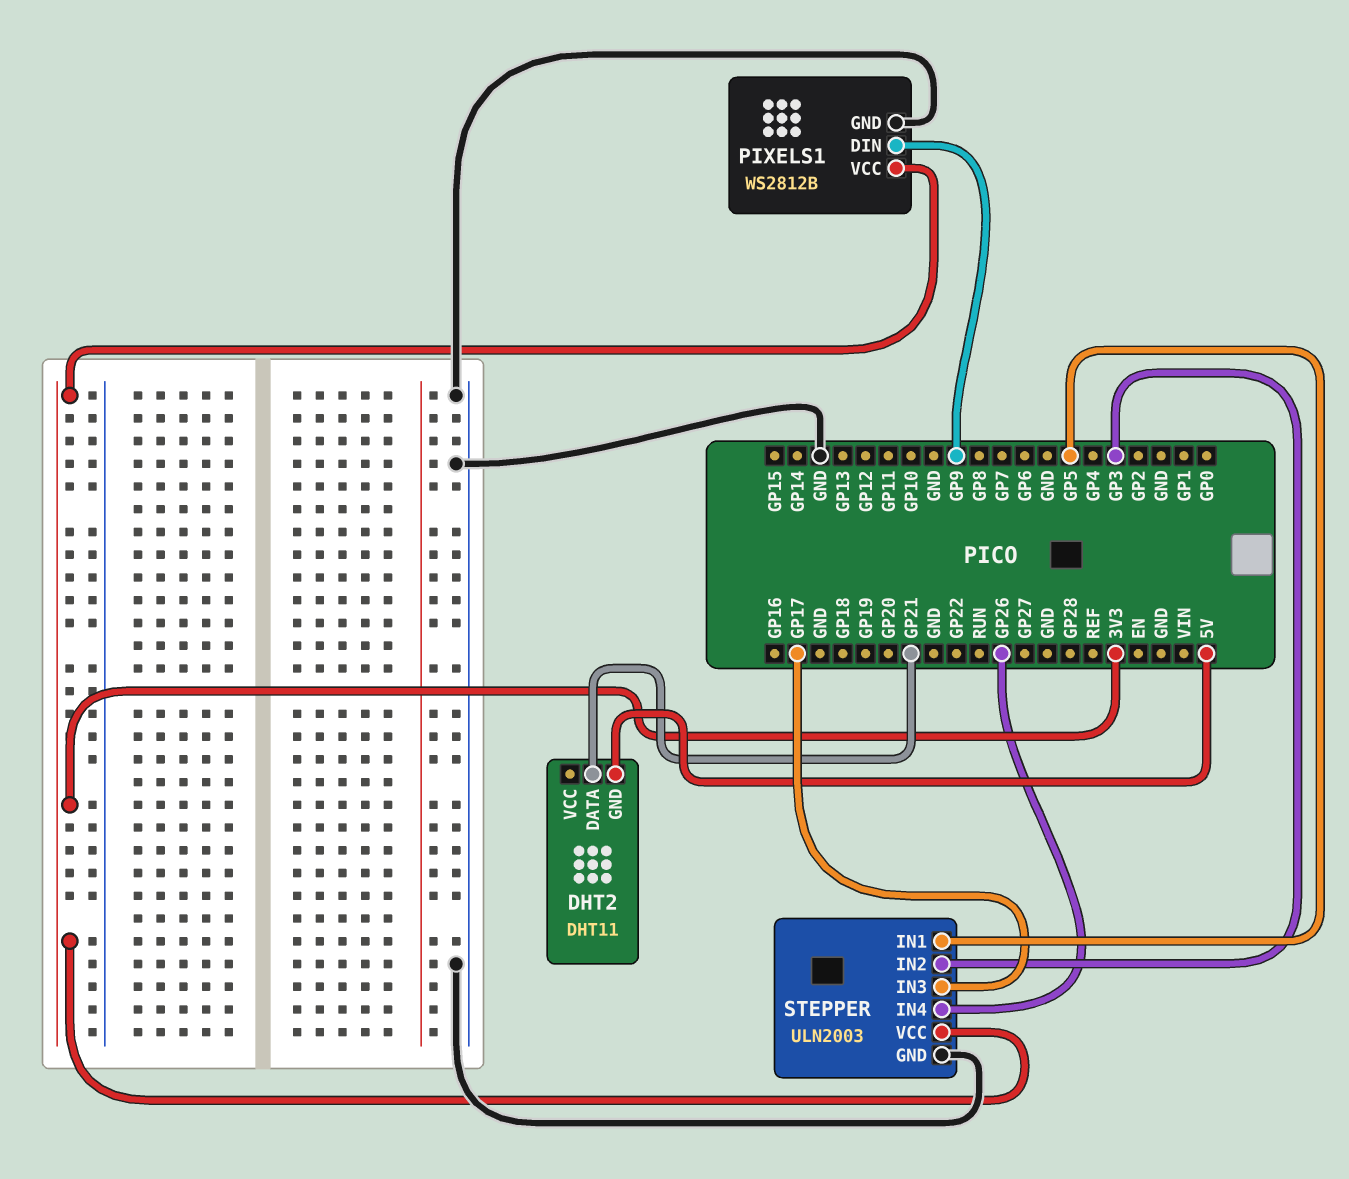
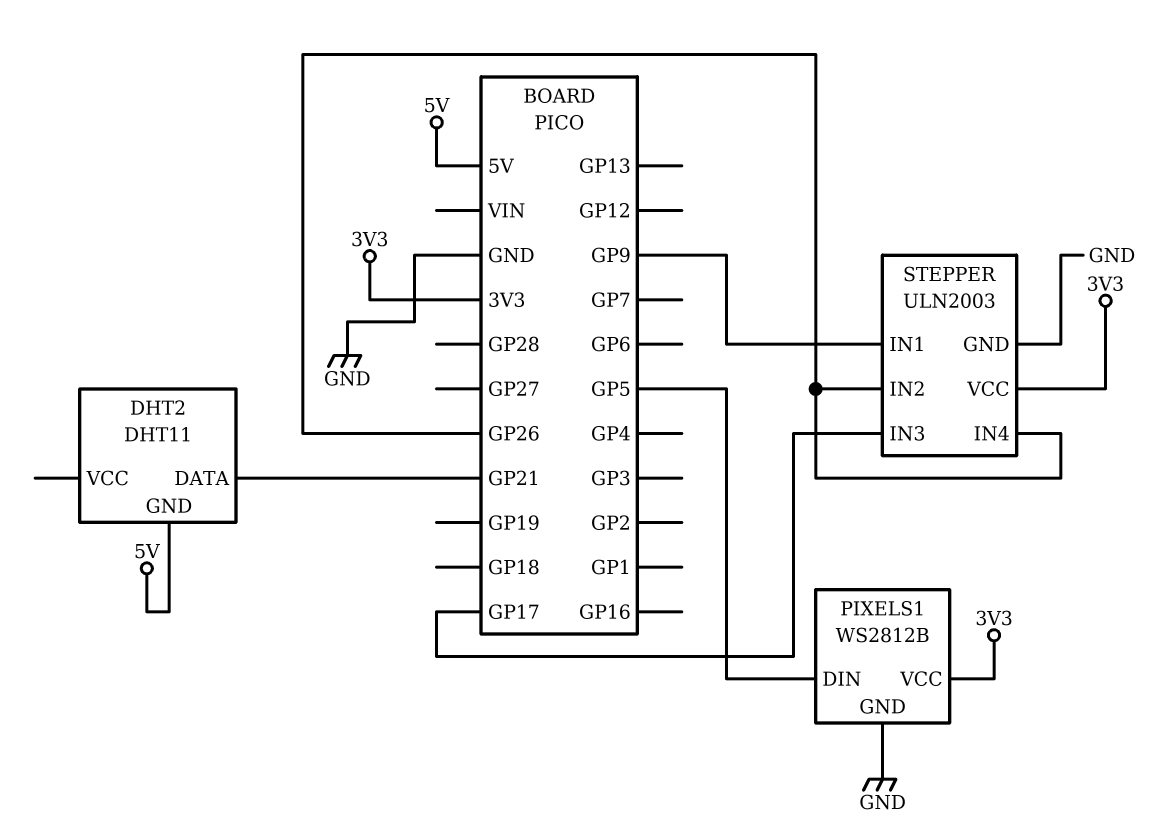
PIXELS1 pin DIN: GP9 -> GP5
STEPPER pin IN1: GP5 -> GP9
STEPPER pin IN2: GP3 -> GP26

